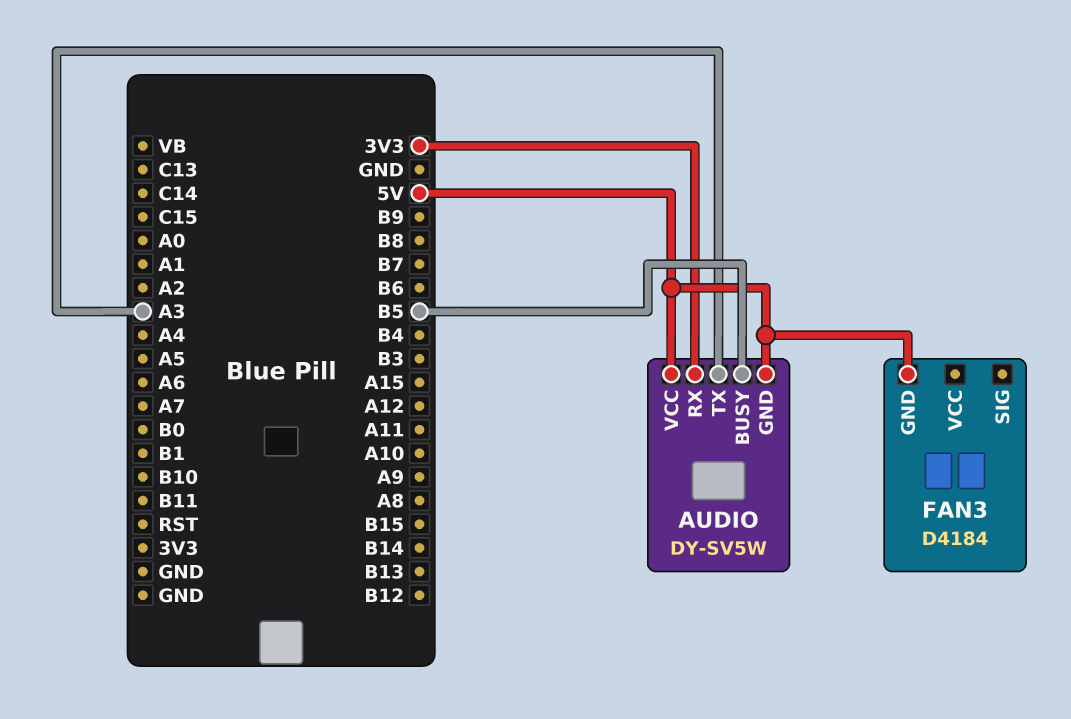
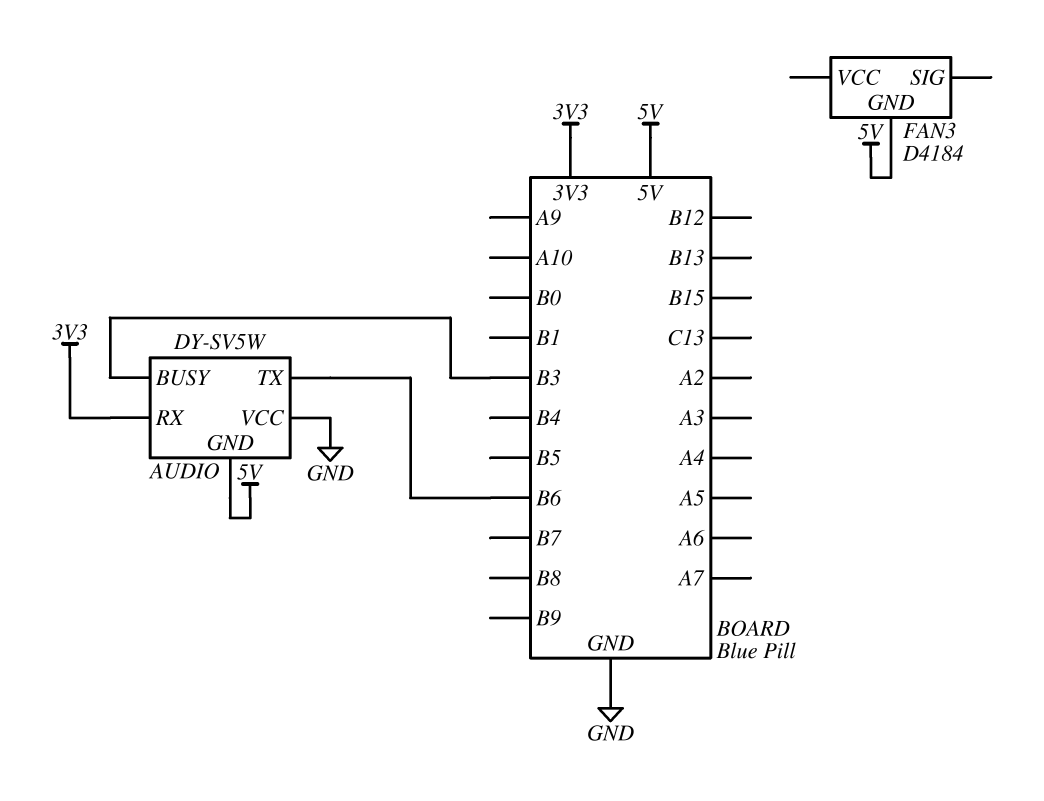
AUDIO pin BUSY: B5 -> B3
AUDIO pin TX: A3 -> B6
AUDIO pin VCC: 5V -> GND

